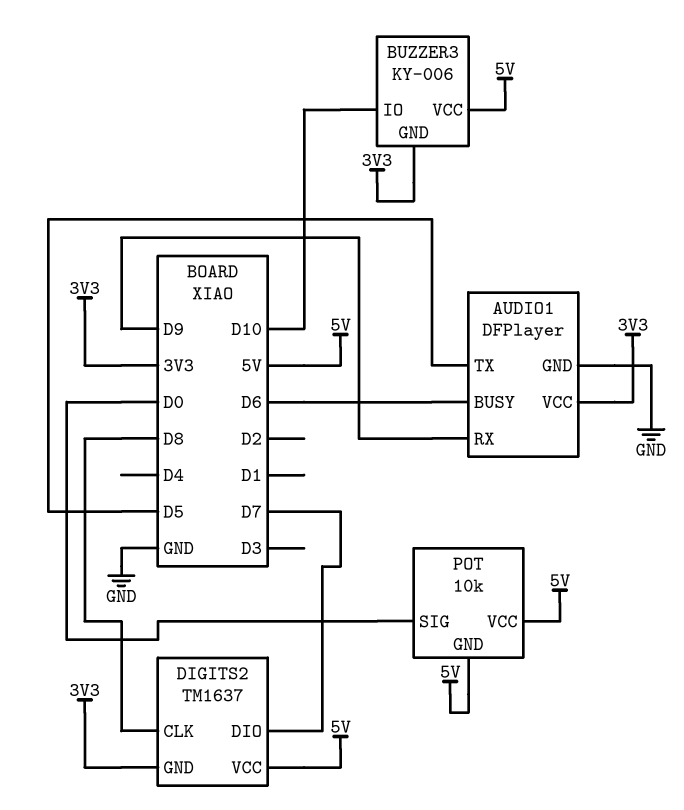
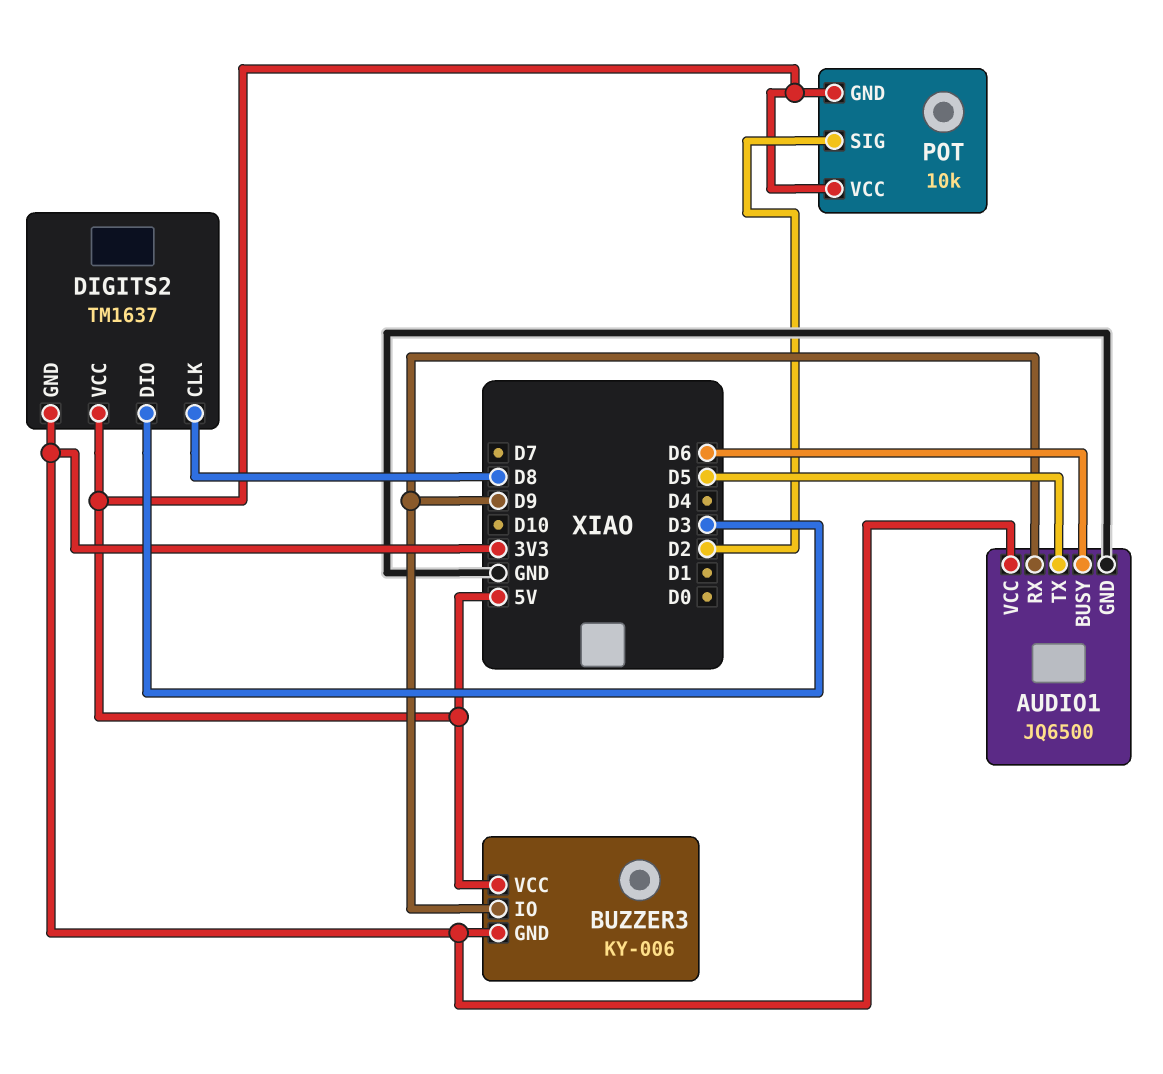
AUDIO1: DFPlayer -> JQ6500
BUZZER3 pin IO: D10 -> D9
DIGITS2 pin DIO: D7 -> D3
POT pin SIG: D0 -> D2

